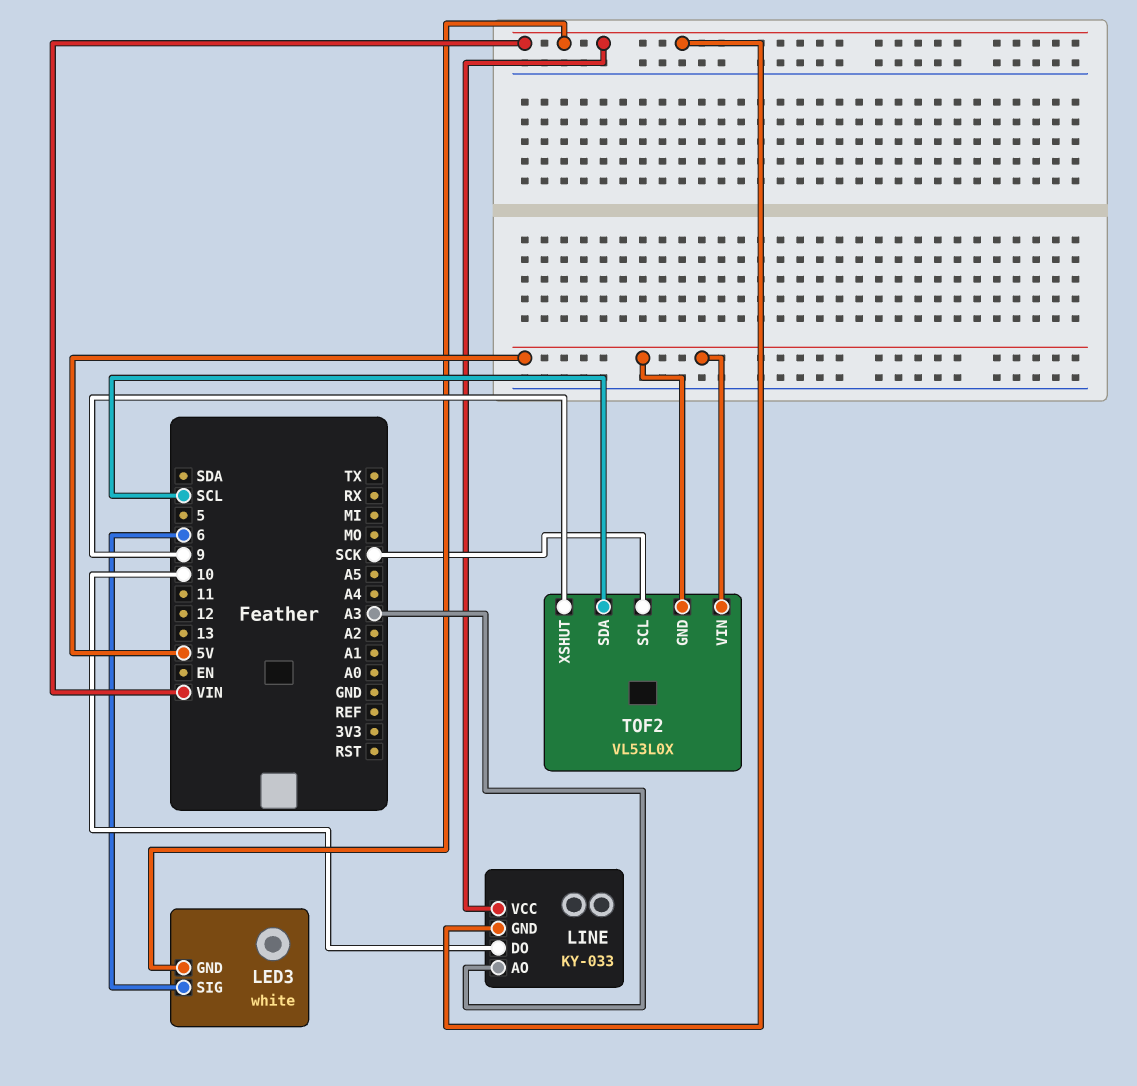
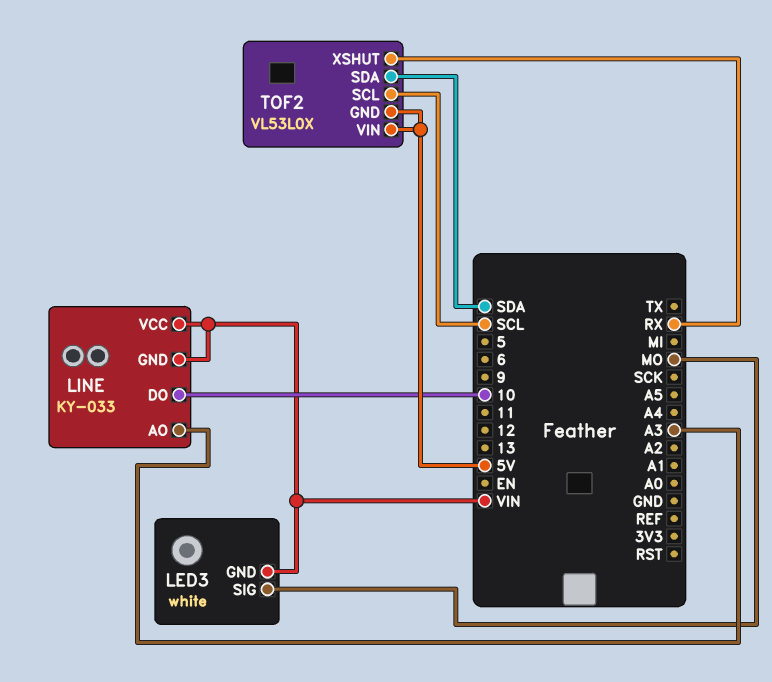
LED3 pin SIG: 6 -> MO
TOF2 pin SCL: SCK -> SCL
TOF2 pin SDA: SCL -> SDA
TOF2 pin XSHUT: 9 -> RX

